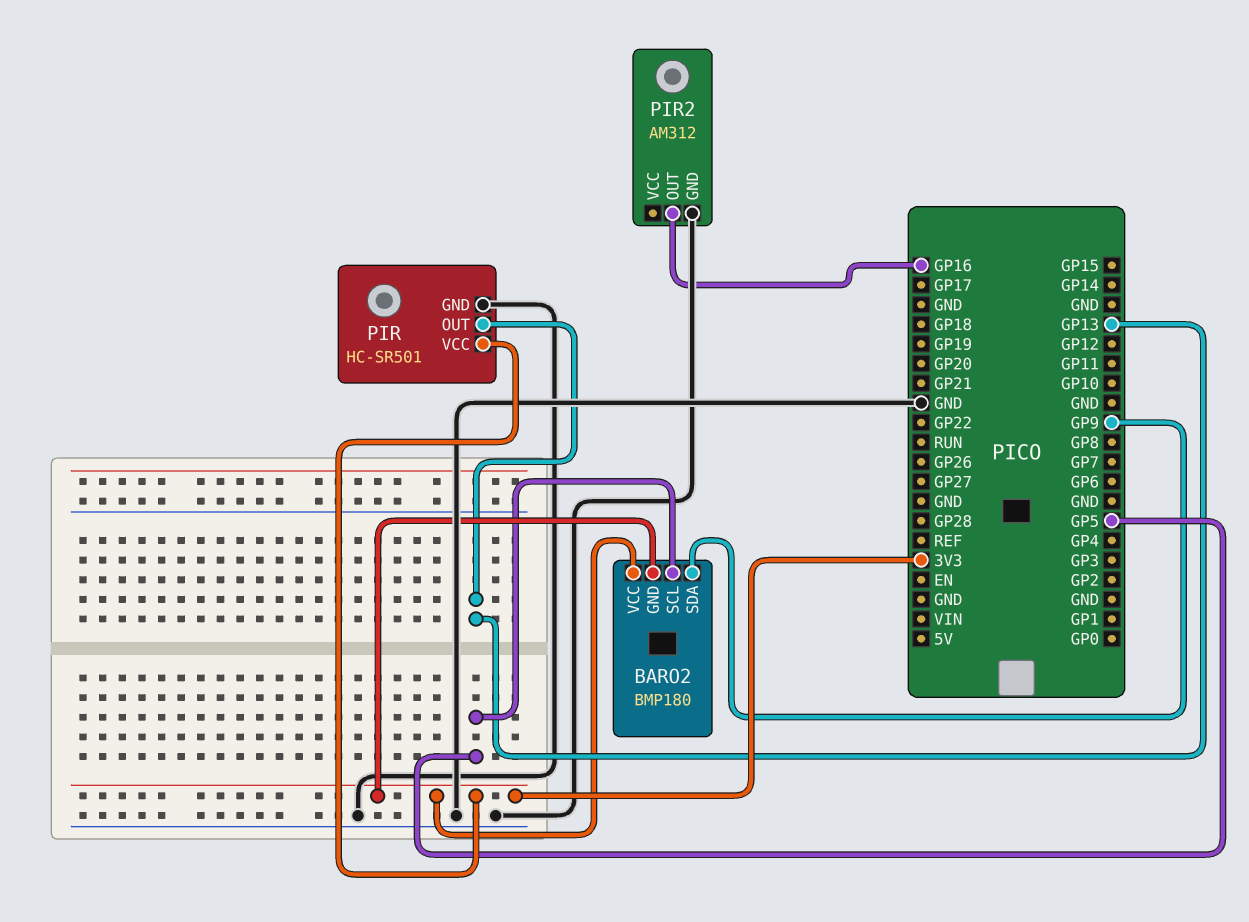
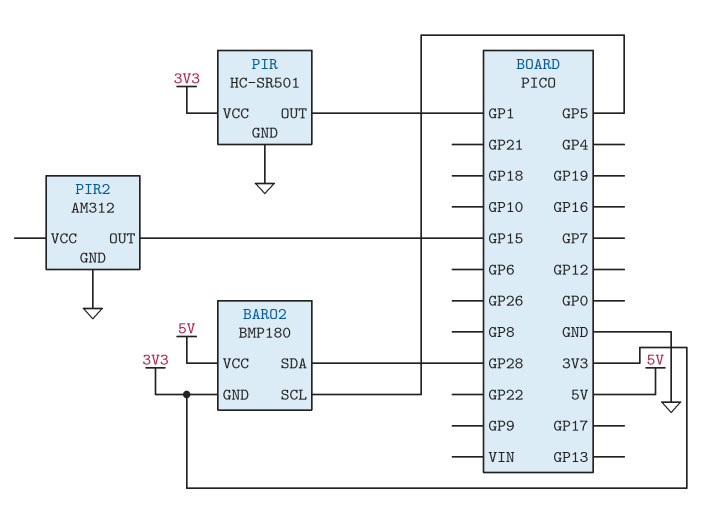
BARO2 pin SDA: GP9 -> GP28
BARO2 pin VCC: 3V3 -> 5V
PIR pin OUT: GP13 -> GP1
PIR2 pin OUT: GP16 -> GP15

